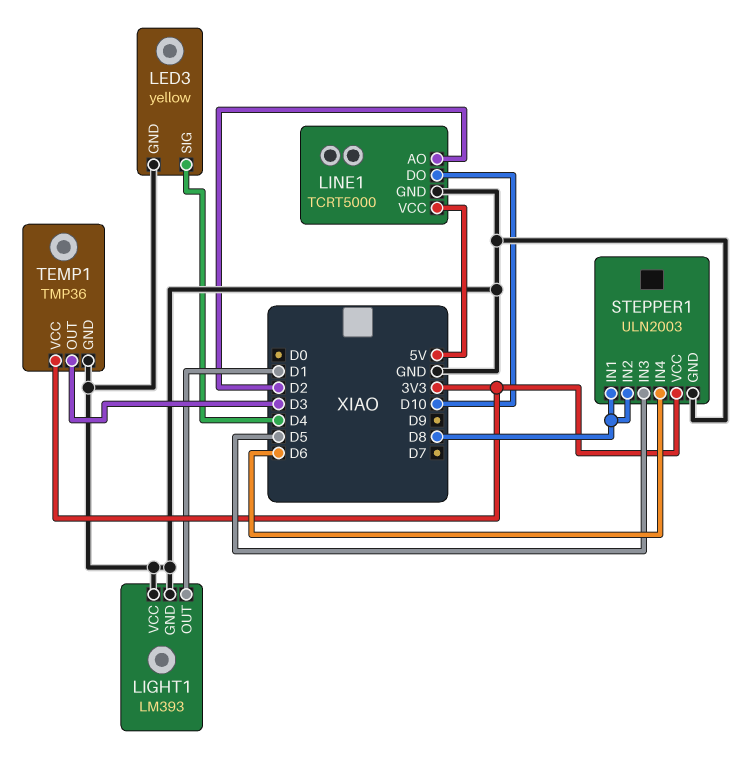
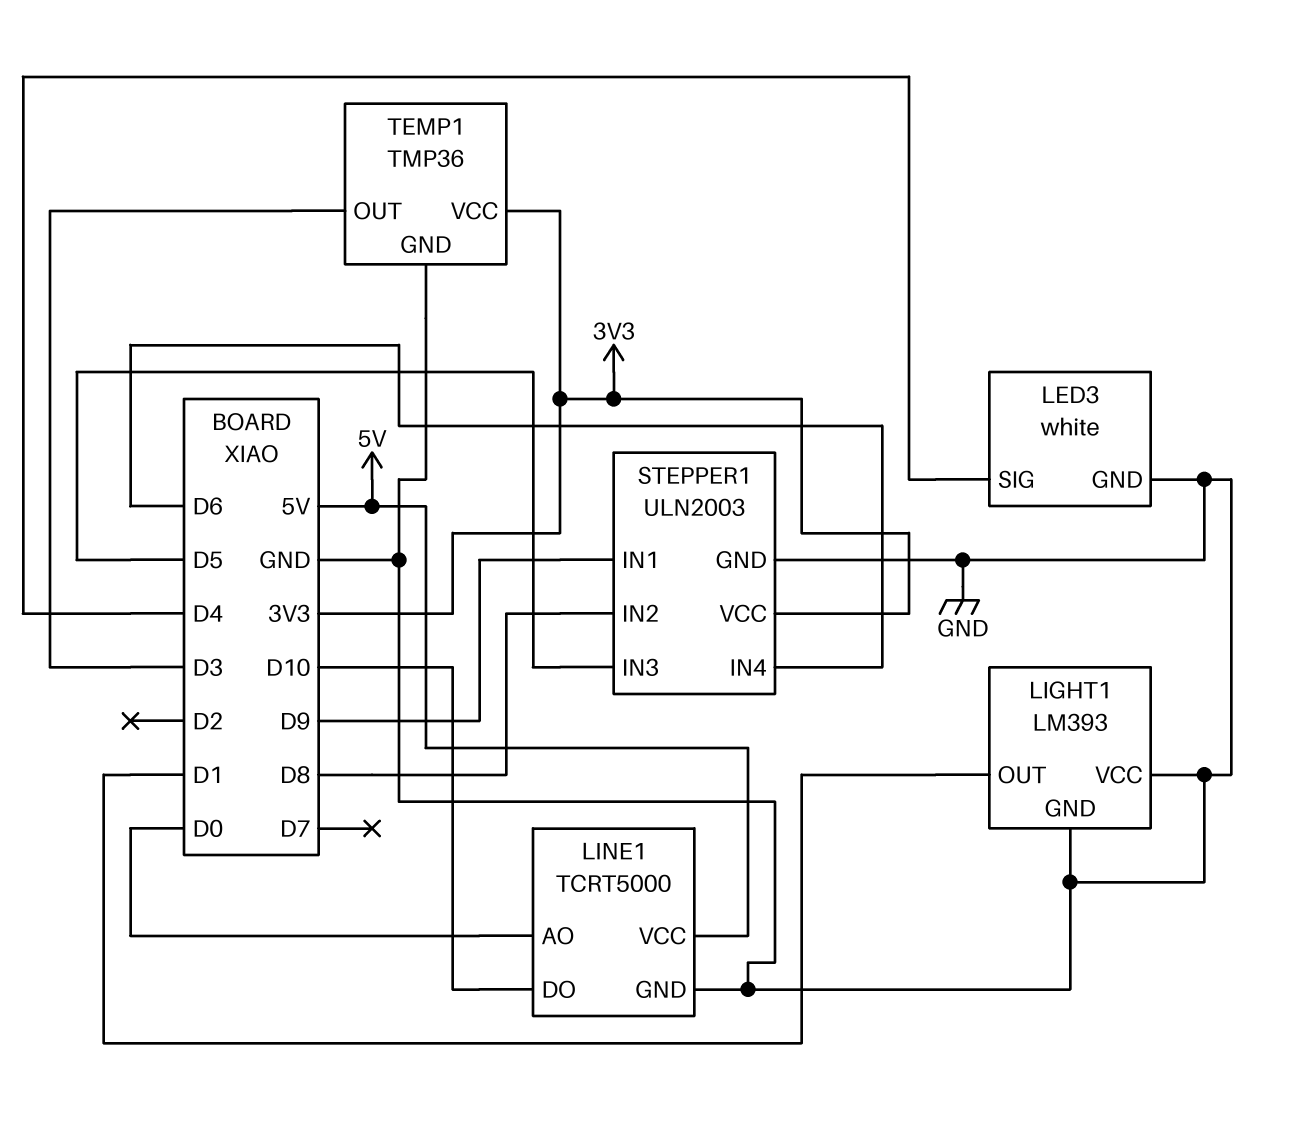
LED3: yellow -> white
LINE1 pin AO: D2 -> D0
STEPPER1 pin IN1: D8 -> D9

